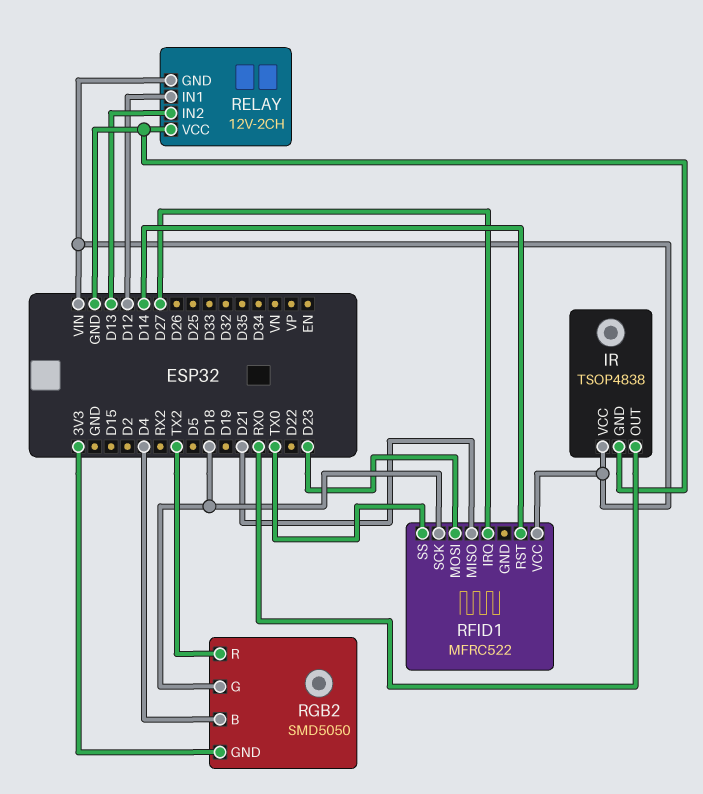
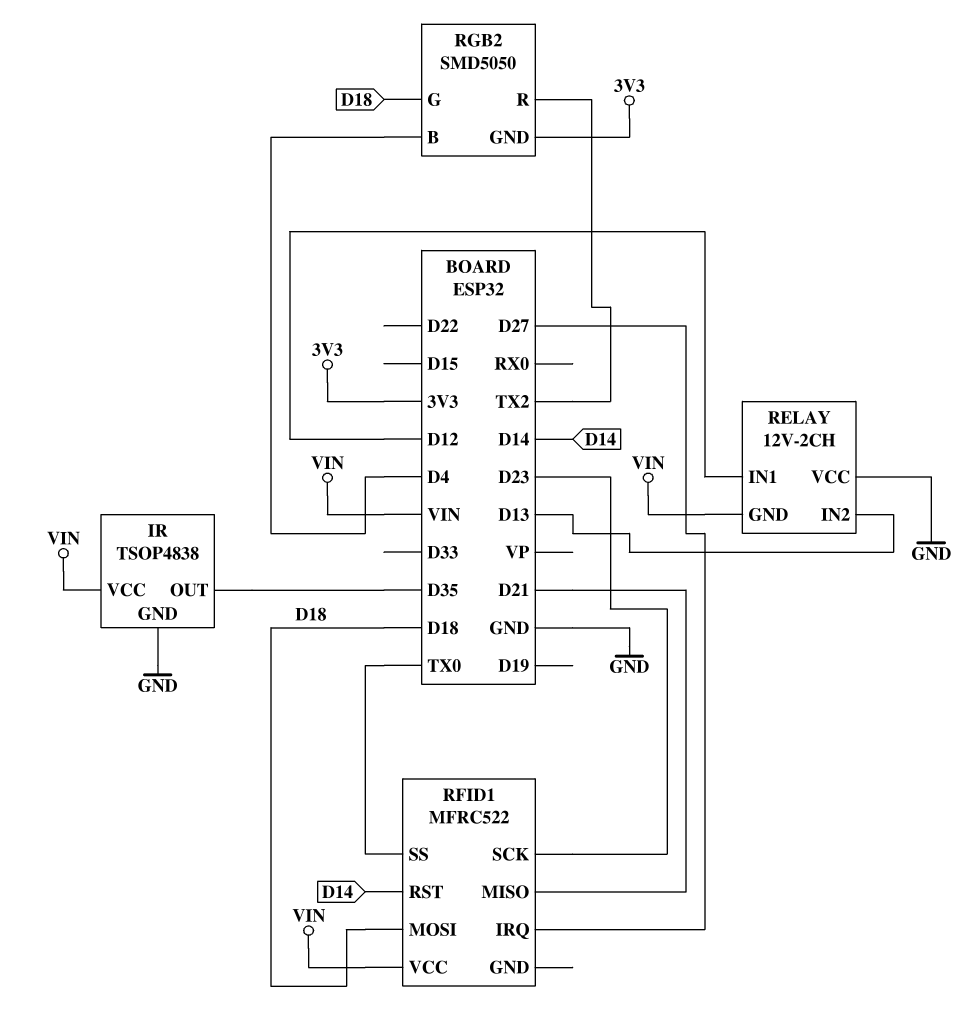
IR pin OUT: RX0 -> D35
RFID1 pin MOSI: D23 -> D18
RFID1 pin SCK: D18 -> D23

